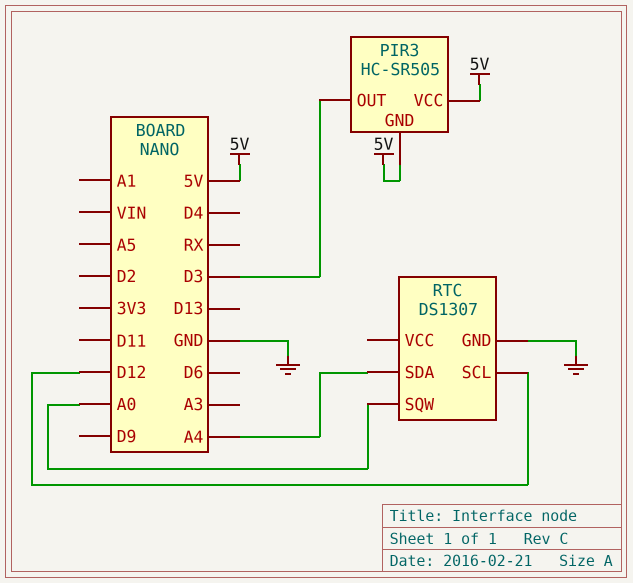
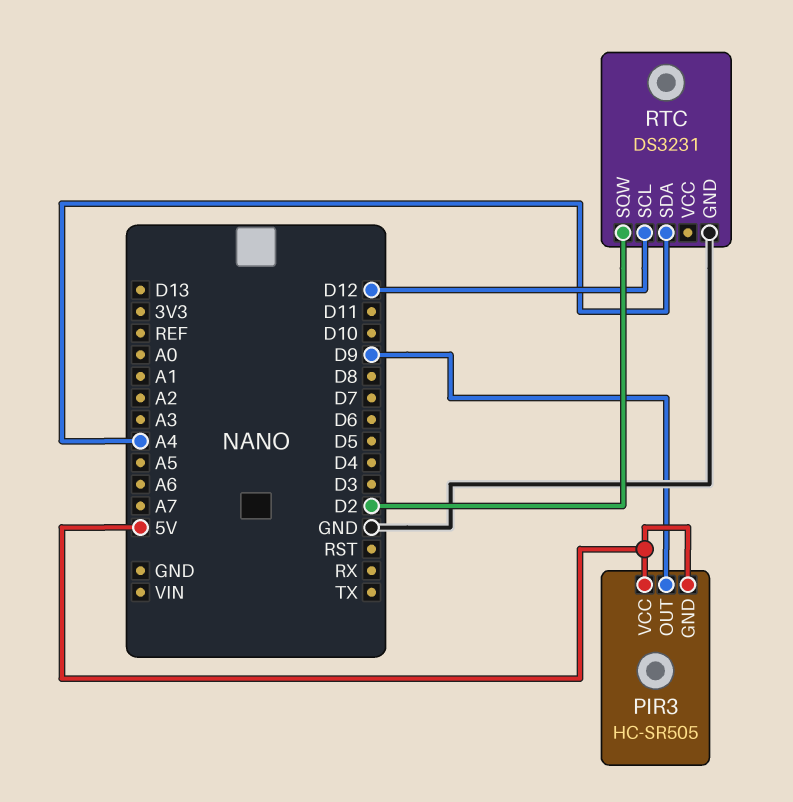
PIR3 pin OUT: D3 -> D9
RTC: DS1307 -> DS3231
RTC pin SQW: A0 -> D2

